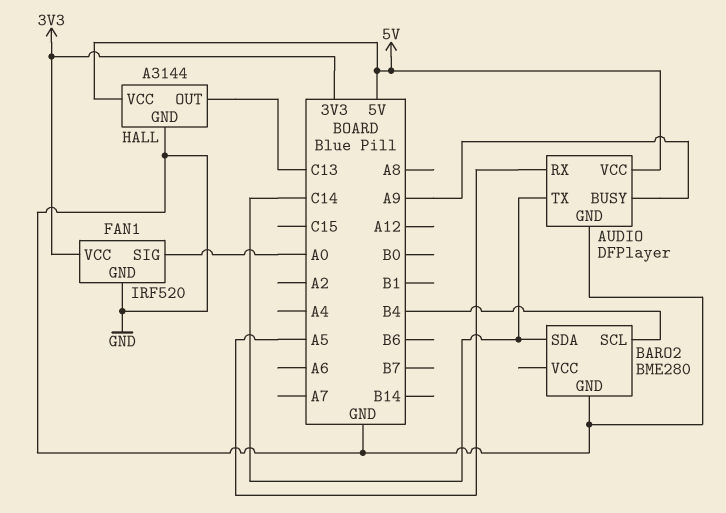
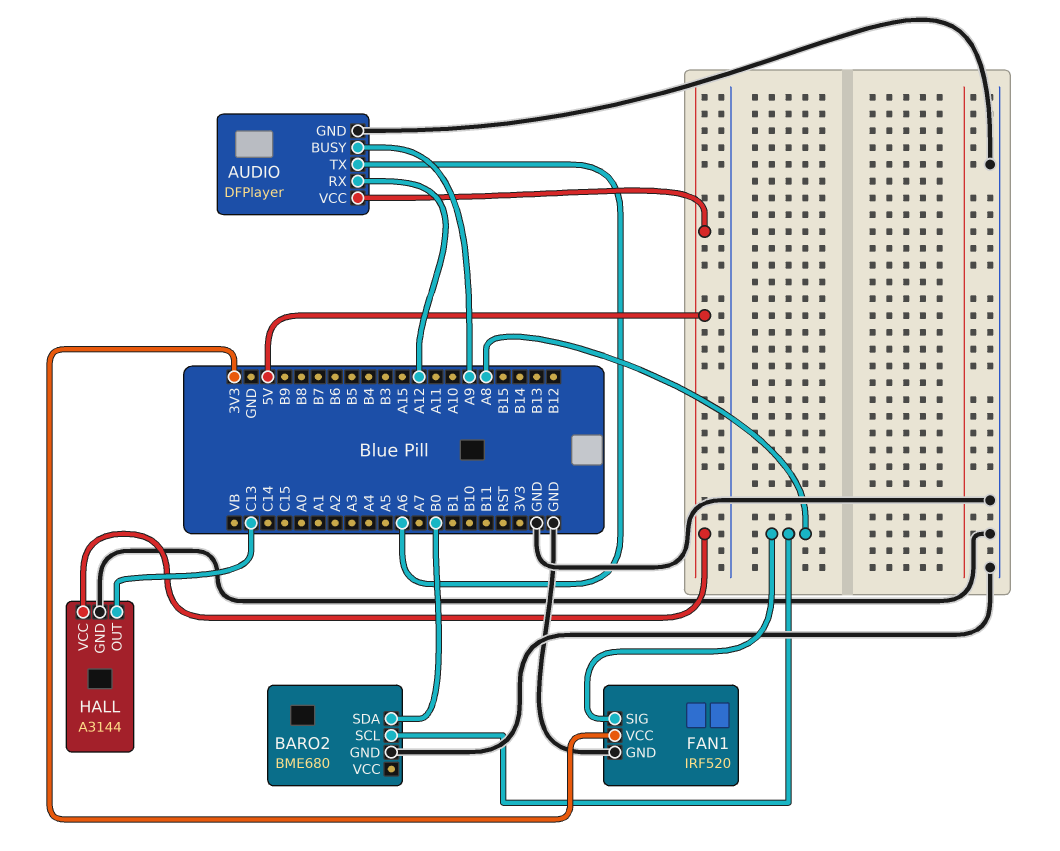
AUDIO pin RX: A5 -> A12
AUDIO pin TX: C14 -> A6
BARO2: BME280 -> BME680
BARO2 pin SCL: B4 -> A8
BARO2 pin SDA: C14 -> B0
FAN1 pin SIG: A0 -> A8

